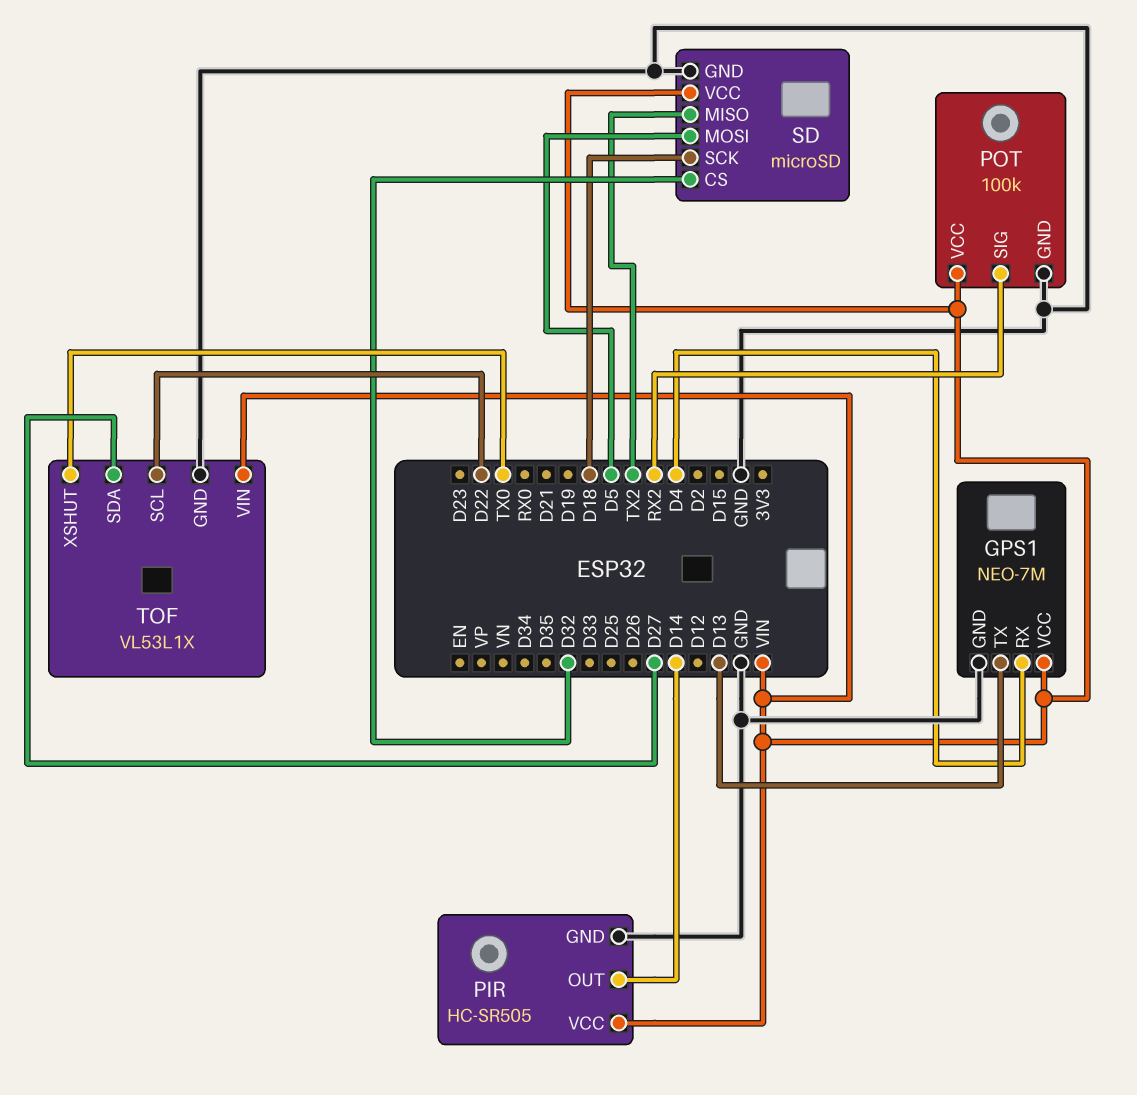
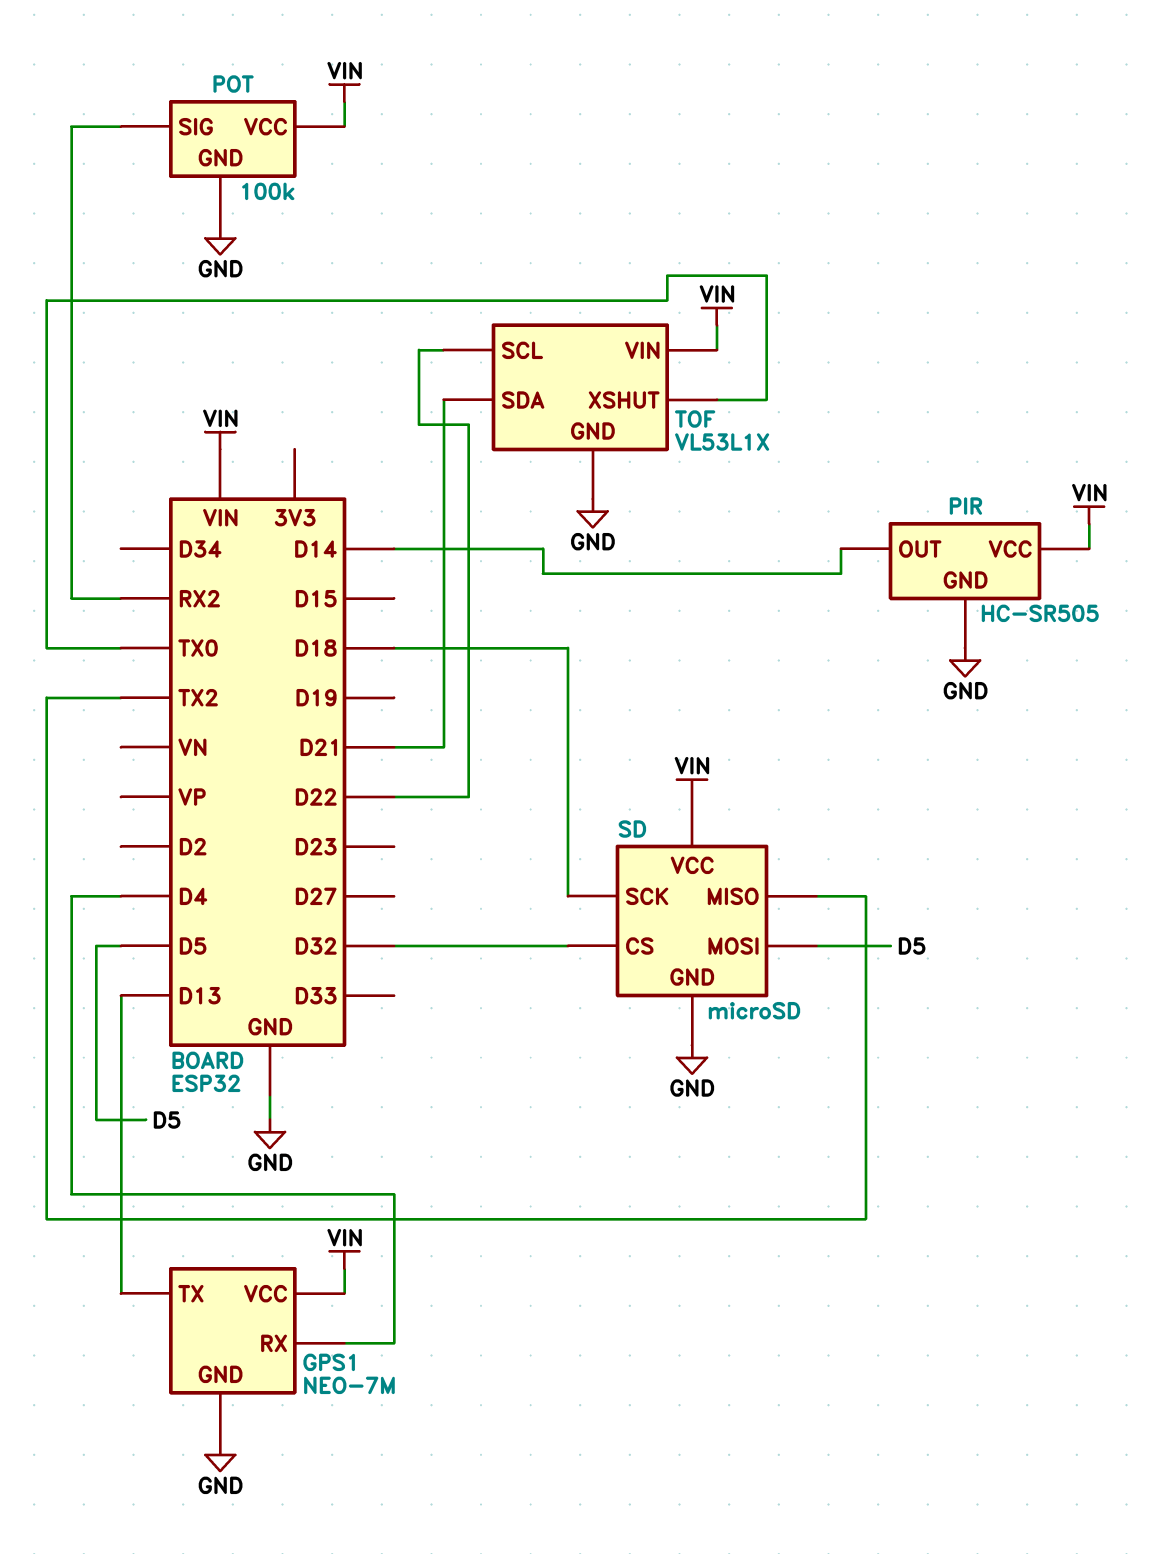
TOF pin SDA: D27 -> D21

